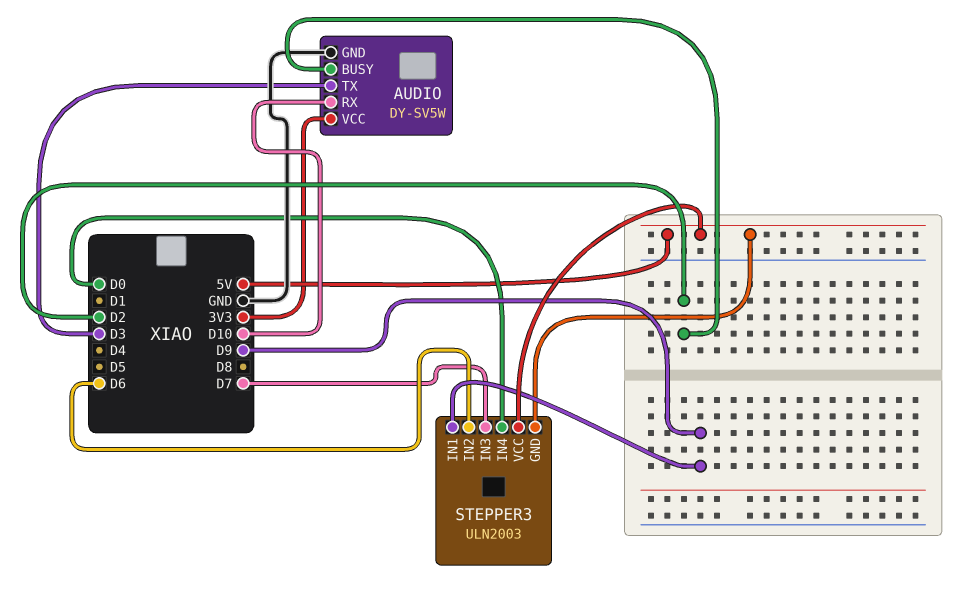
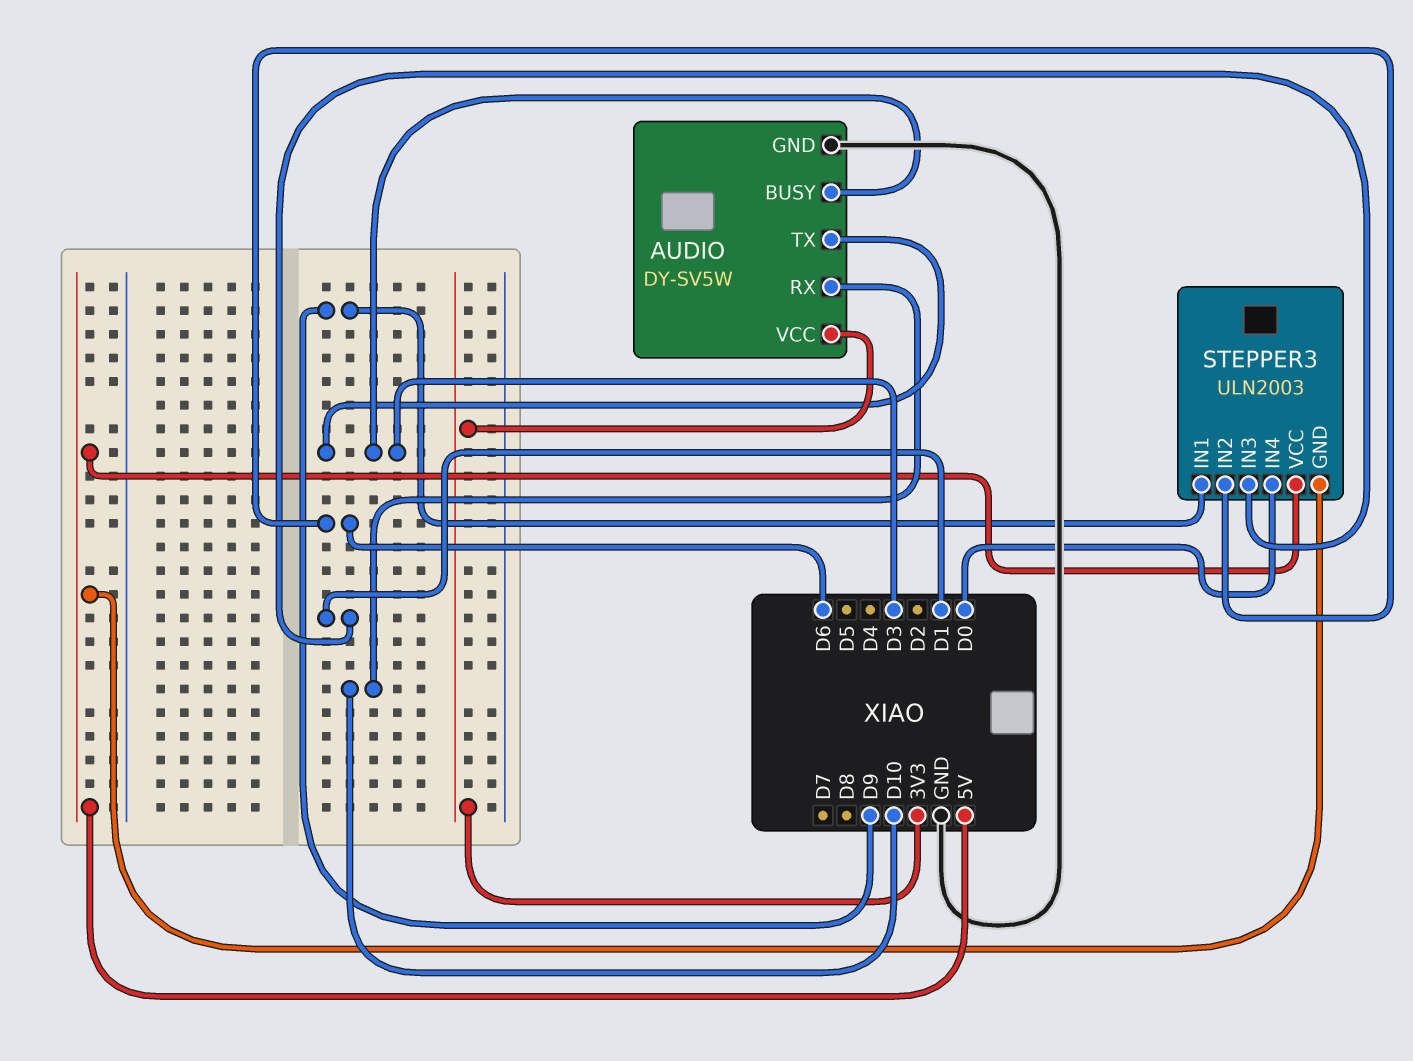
AUDIO pin BUSY: D2 -> D3
STEPPER3 pin IN3: D7 -> D1

